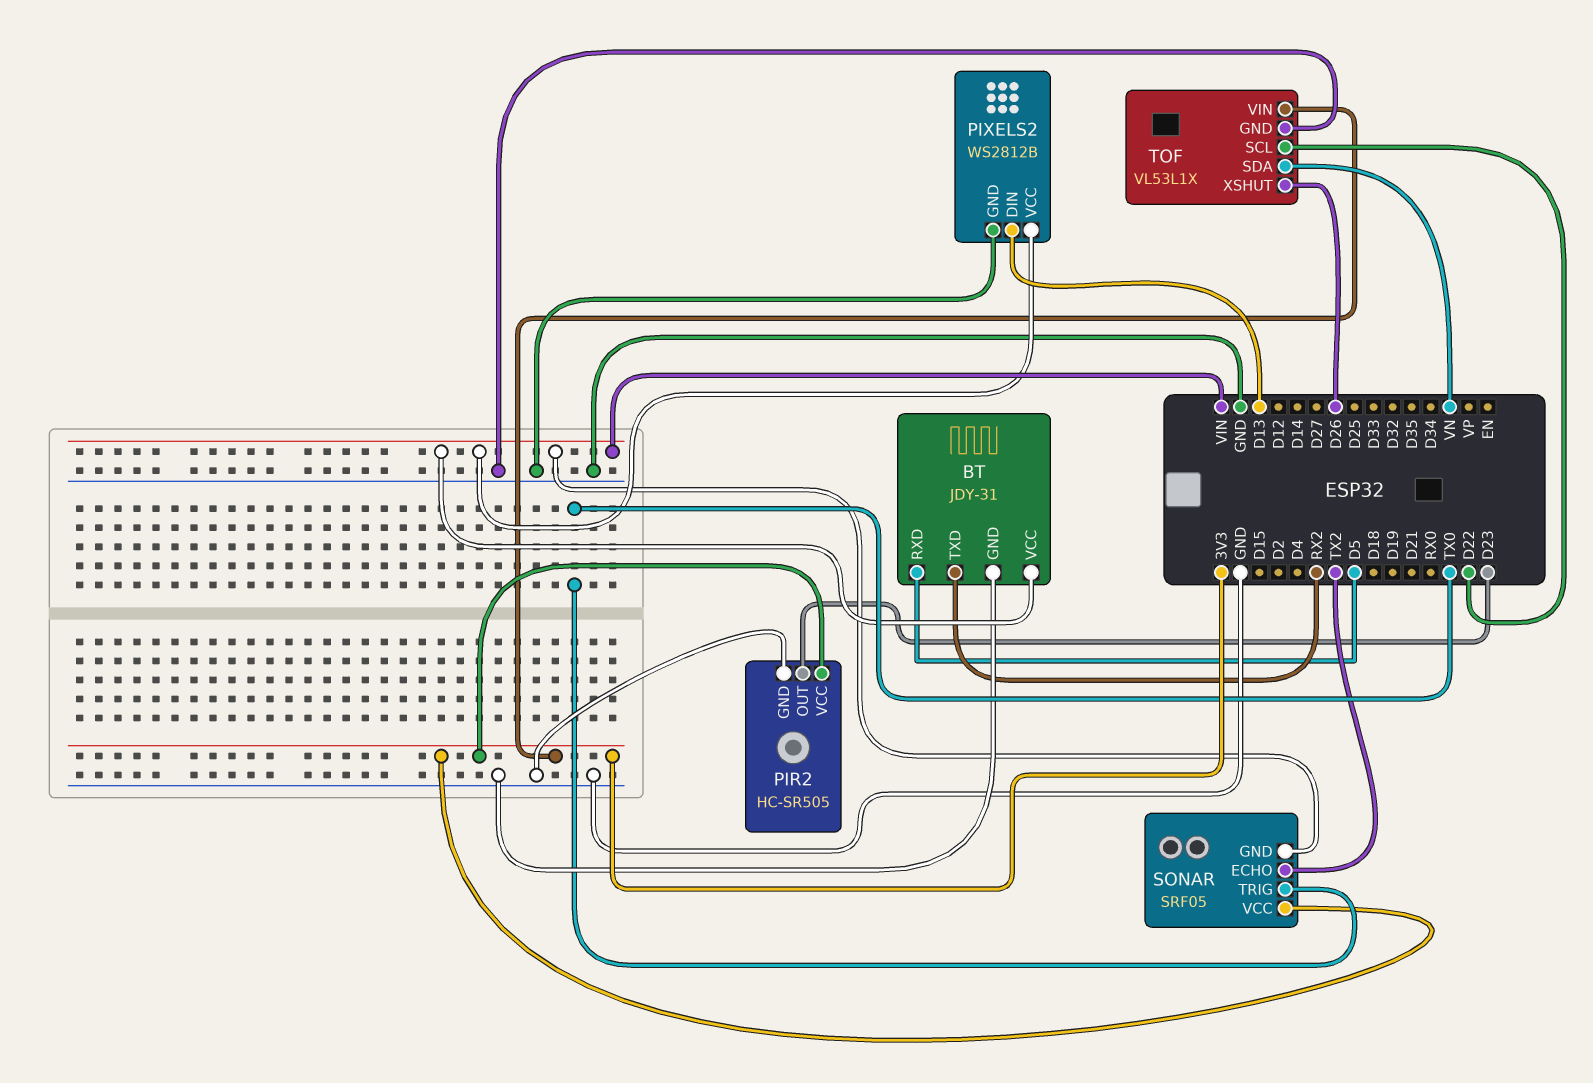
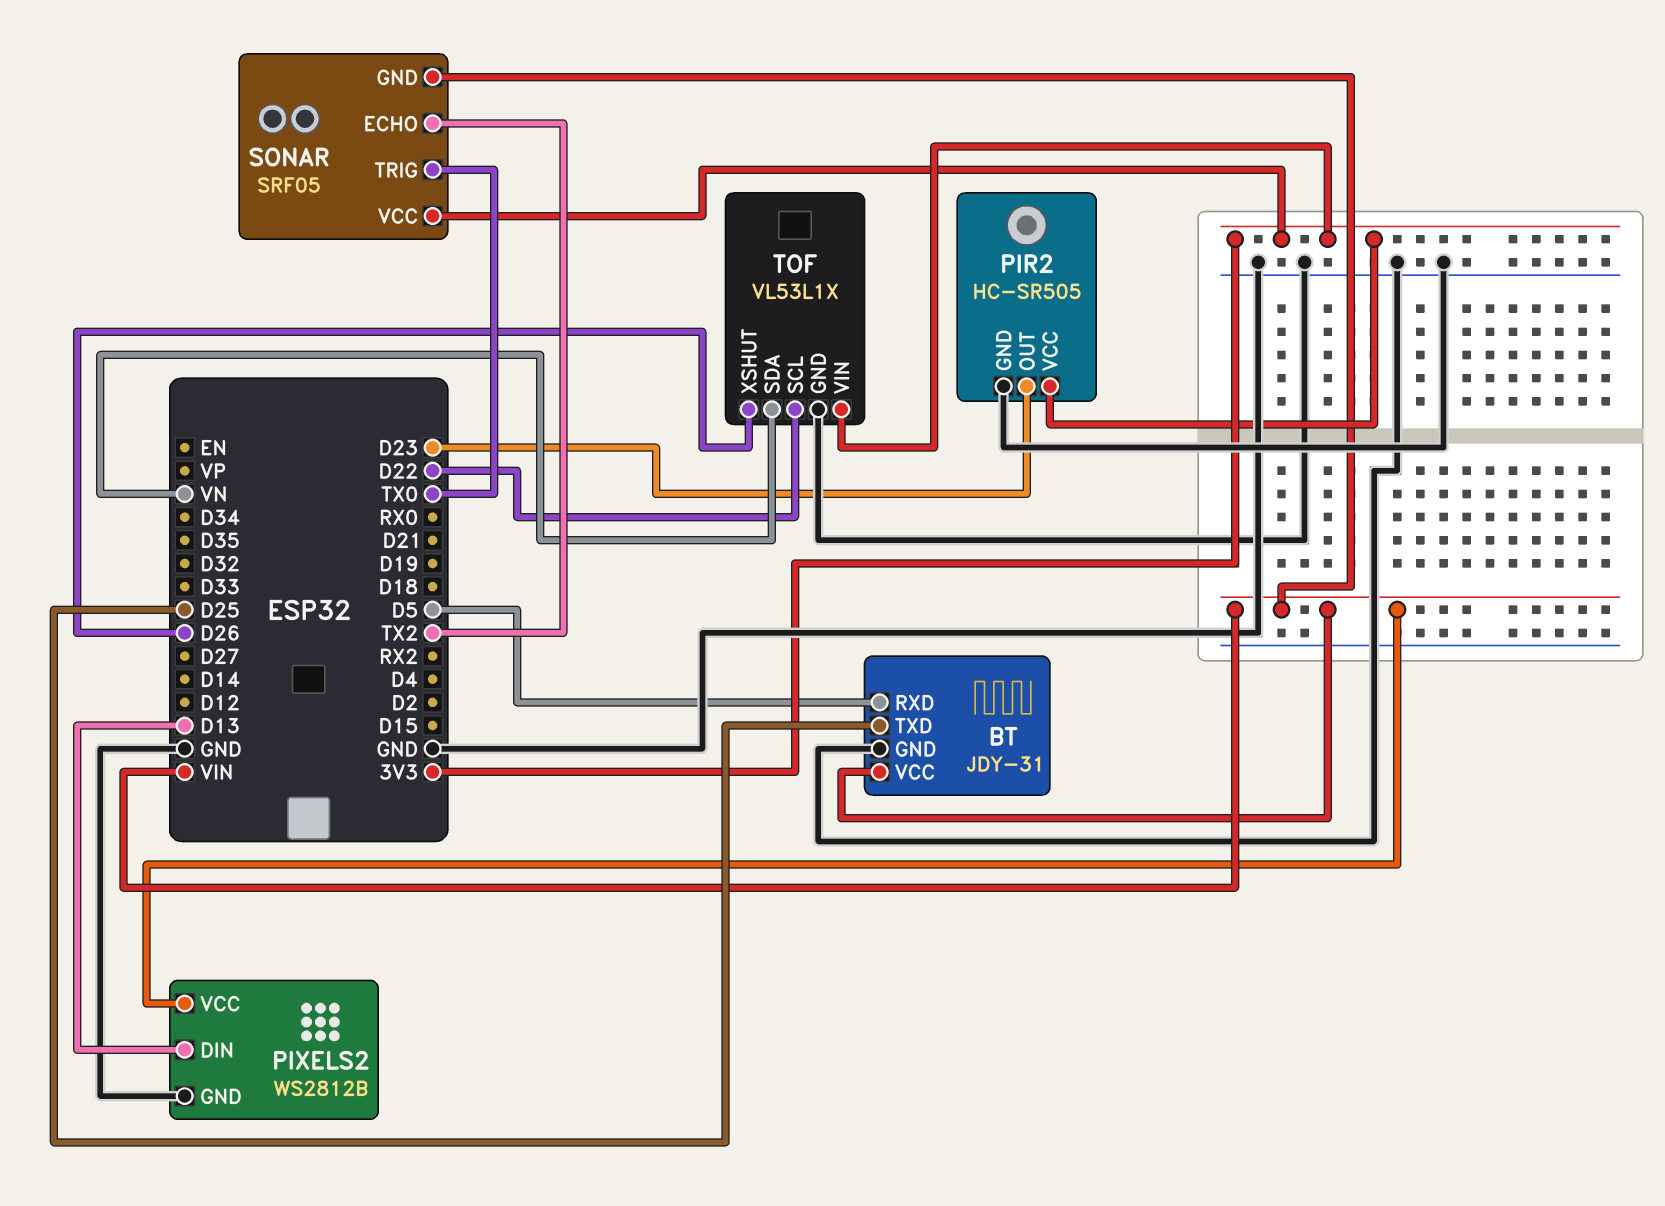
BT pin TXD: RX2 -> D25

